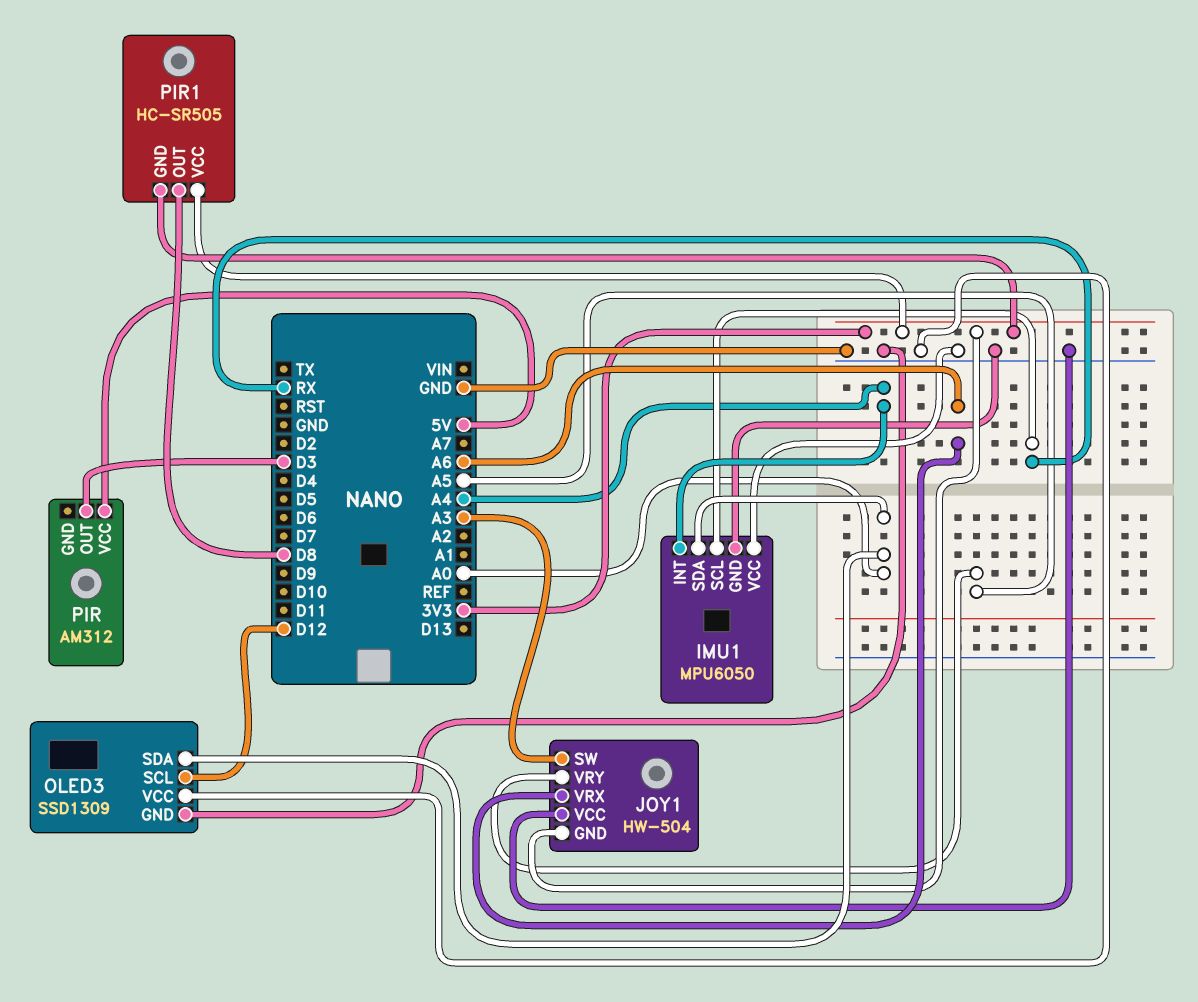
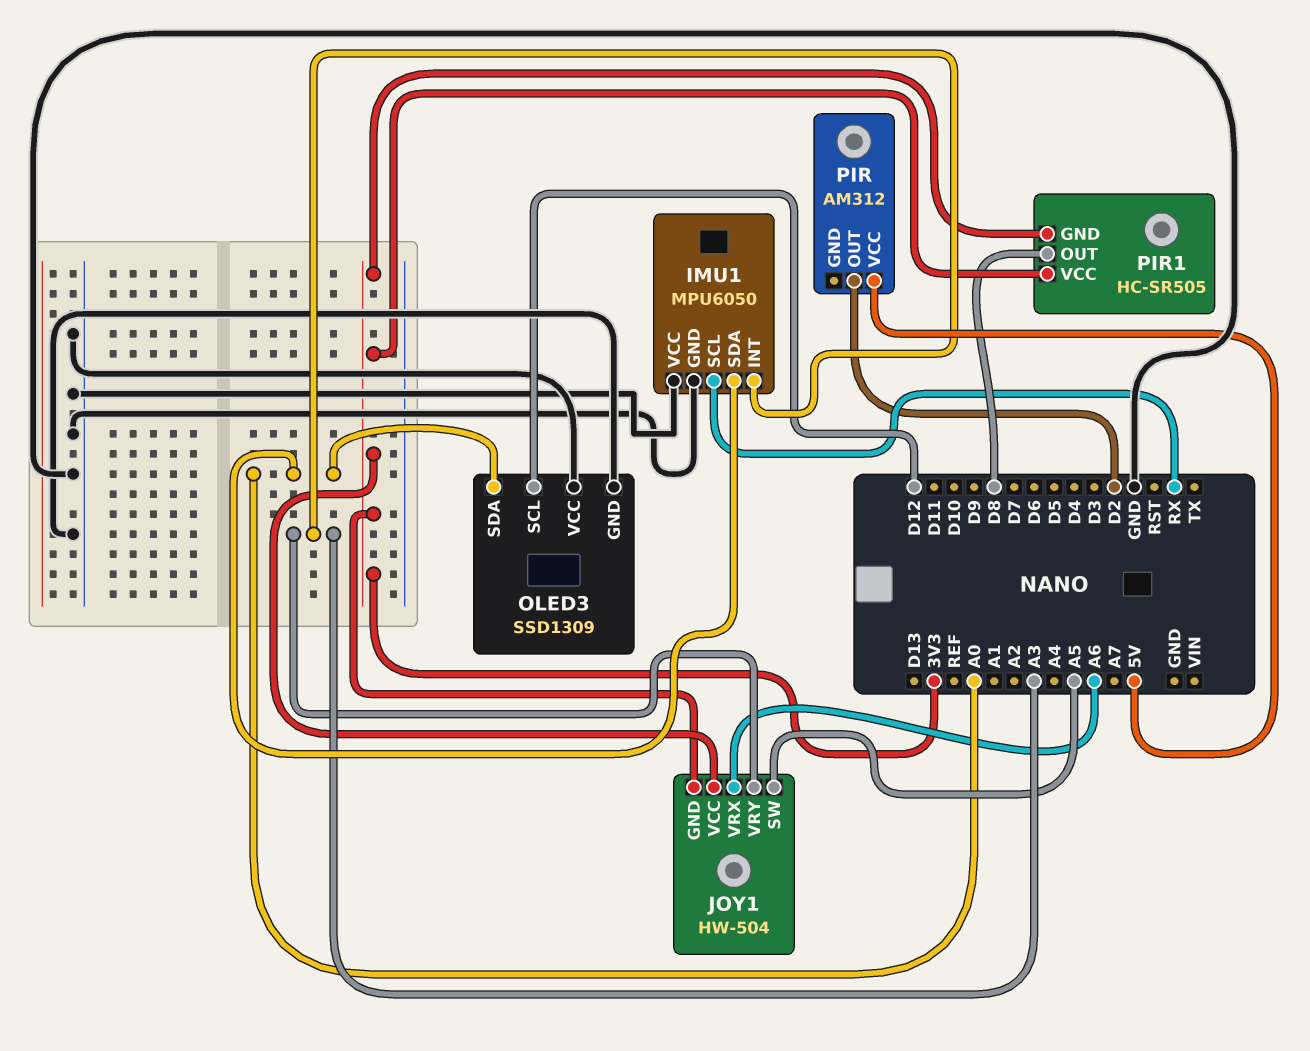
IMU1 pin INT: A4 -> A3
JOY1 pin SW: A3 -> A5
JOY1 pin VCC: GND -> 3V3
JOY1 pin VRY: A5 -> A3
PIR pin OUT: D3 -> D2

